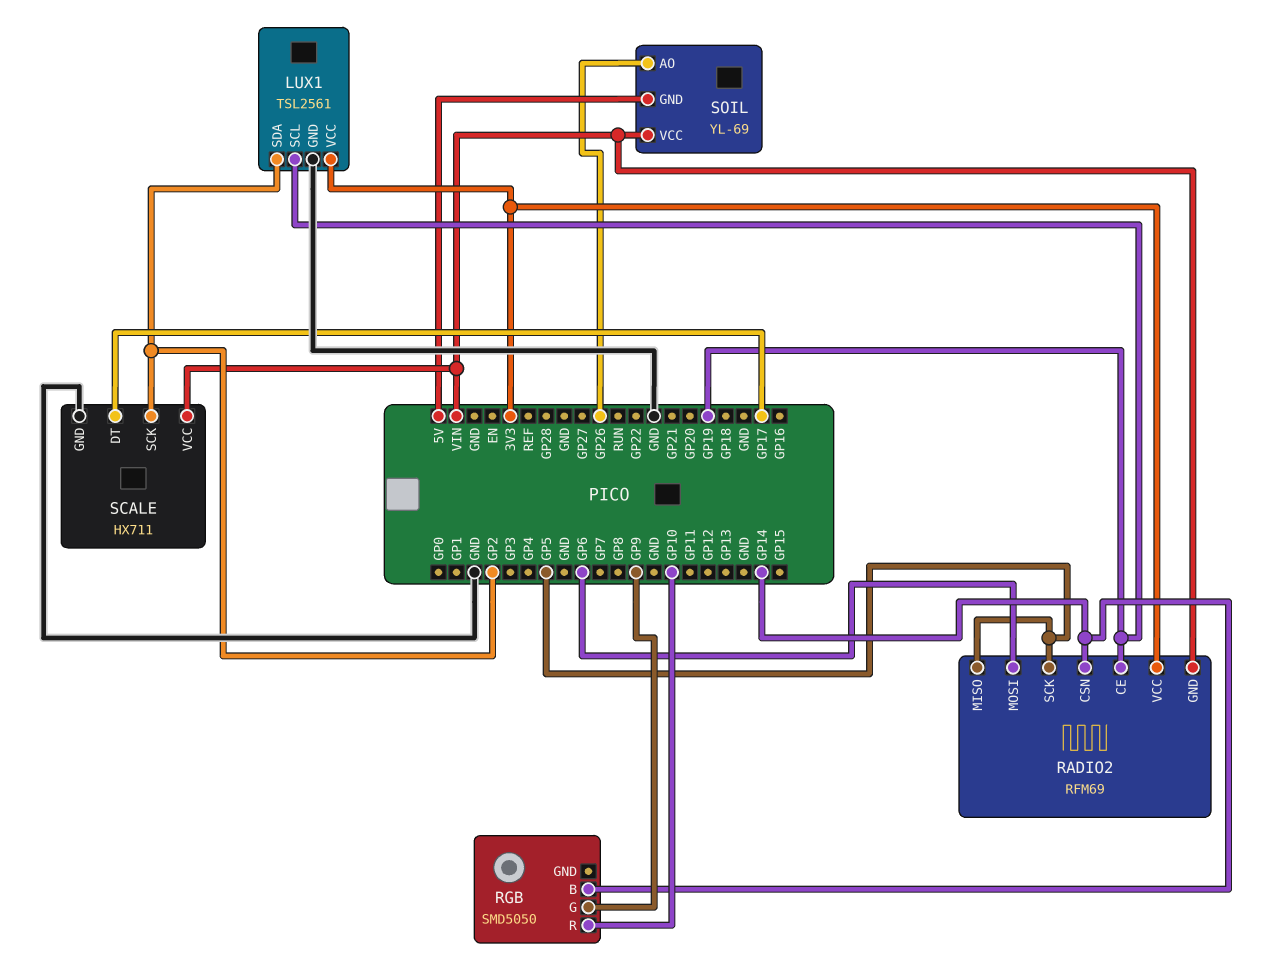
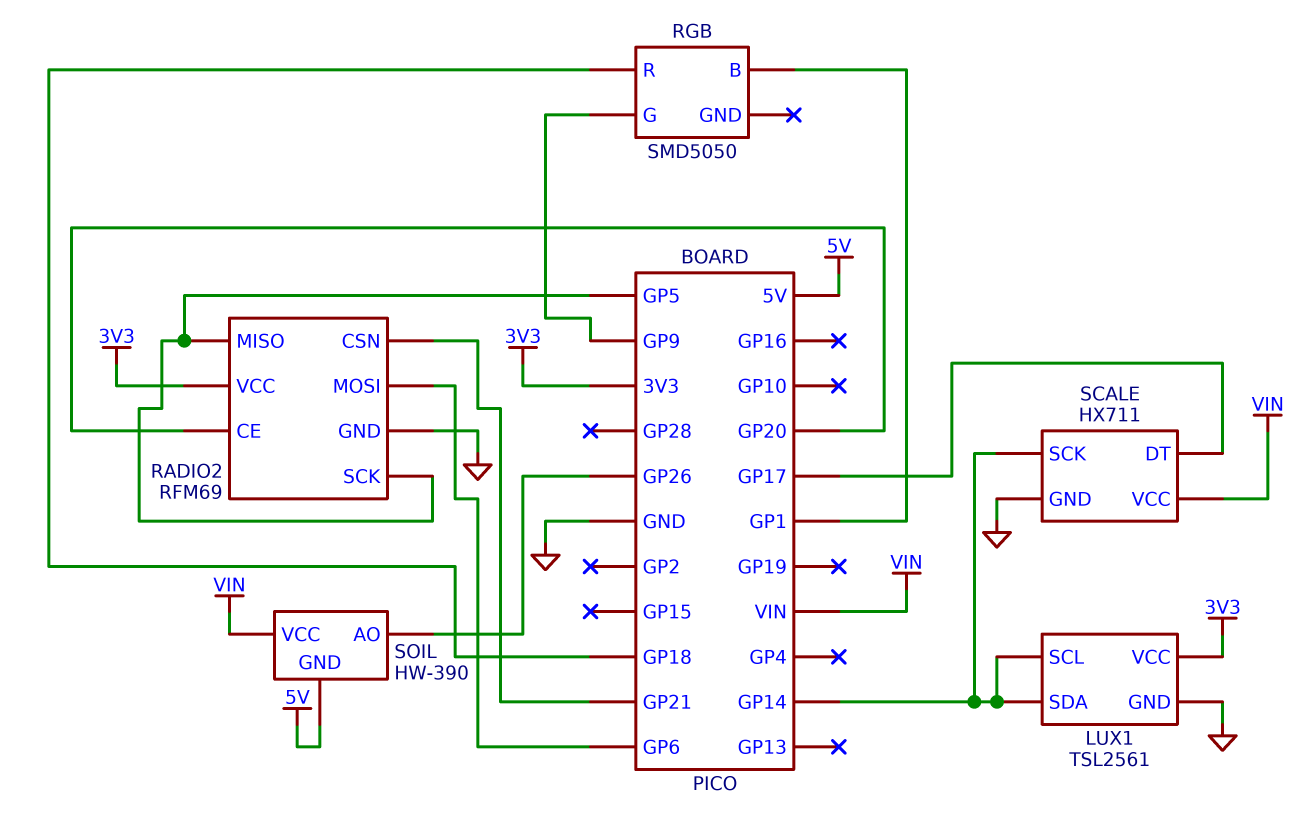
LUX1 pin SCL: GP19 -> GP14
LUX1 pin SDA: GP2 -> GP14
RADIO2 pin CE: GP19 -> GP20
RADIO2 pin CSN: GP14 -> GP21
RADIO2 pin GND: VIN -> GND
RGB pin B: GP14 -> GP1
RGB pin R: GP10 -> GP18
SCALE pin SCK: GP2 -> GP14
SOIL: YL-69 -> HW-390

